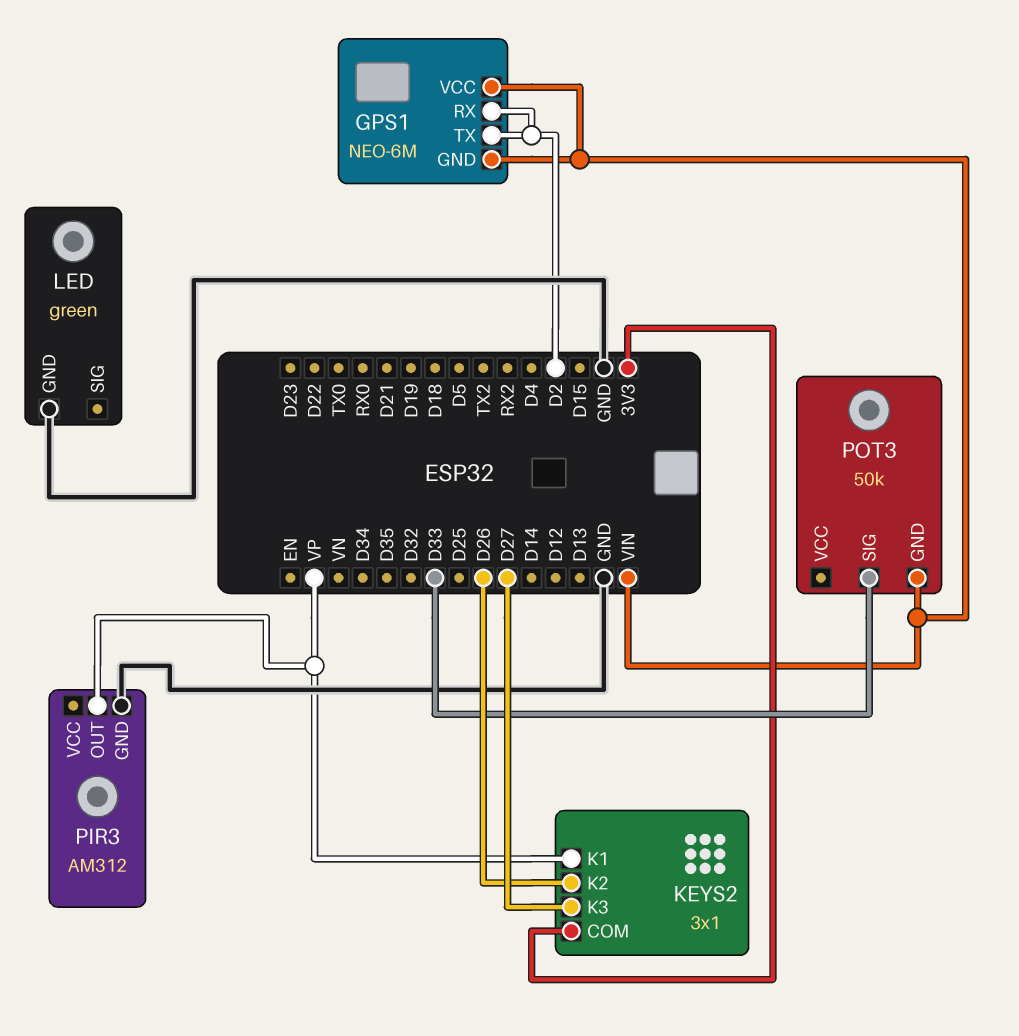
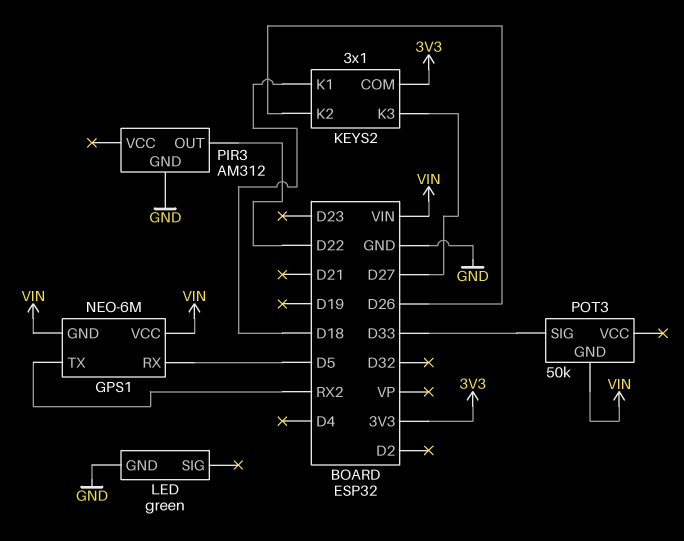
GPS1 pin RX: D2 -> D5
GPS1 pin TX: D2 -> RX2
KEYS2 pin K1: VP -> D18
PIR3 pin OUT: VP -> D22

